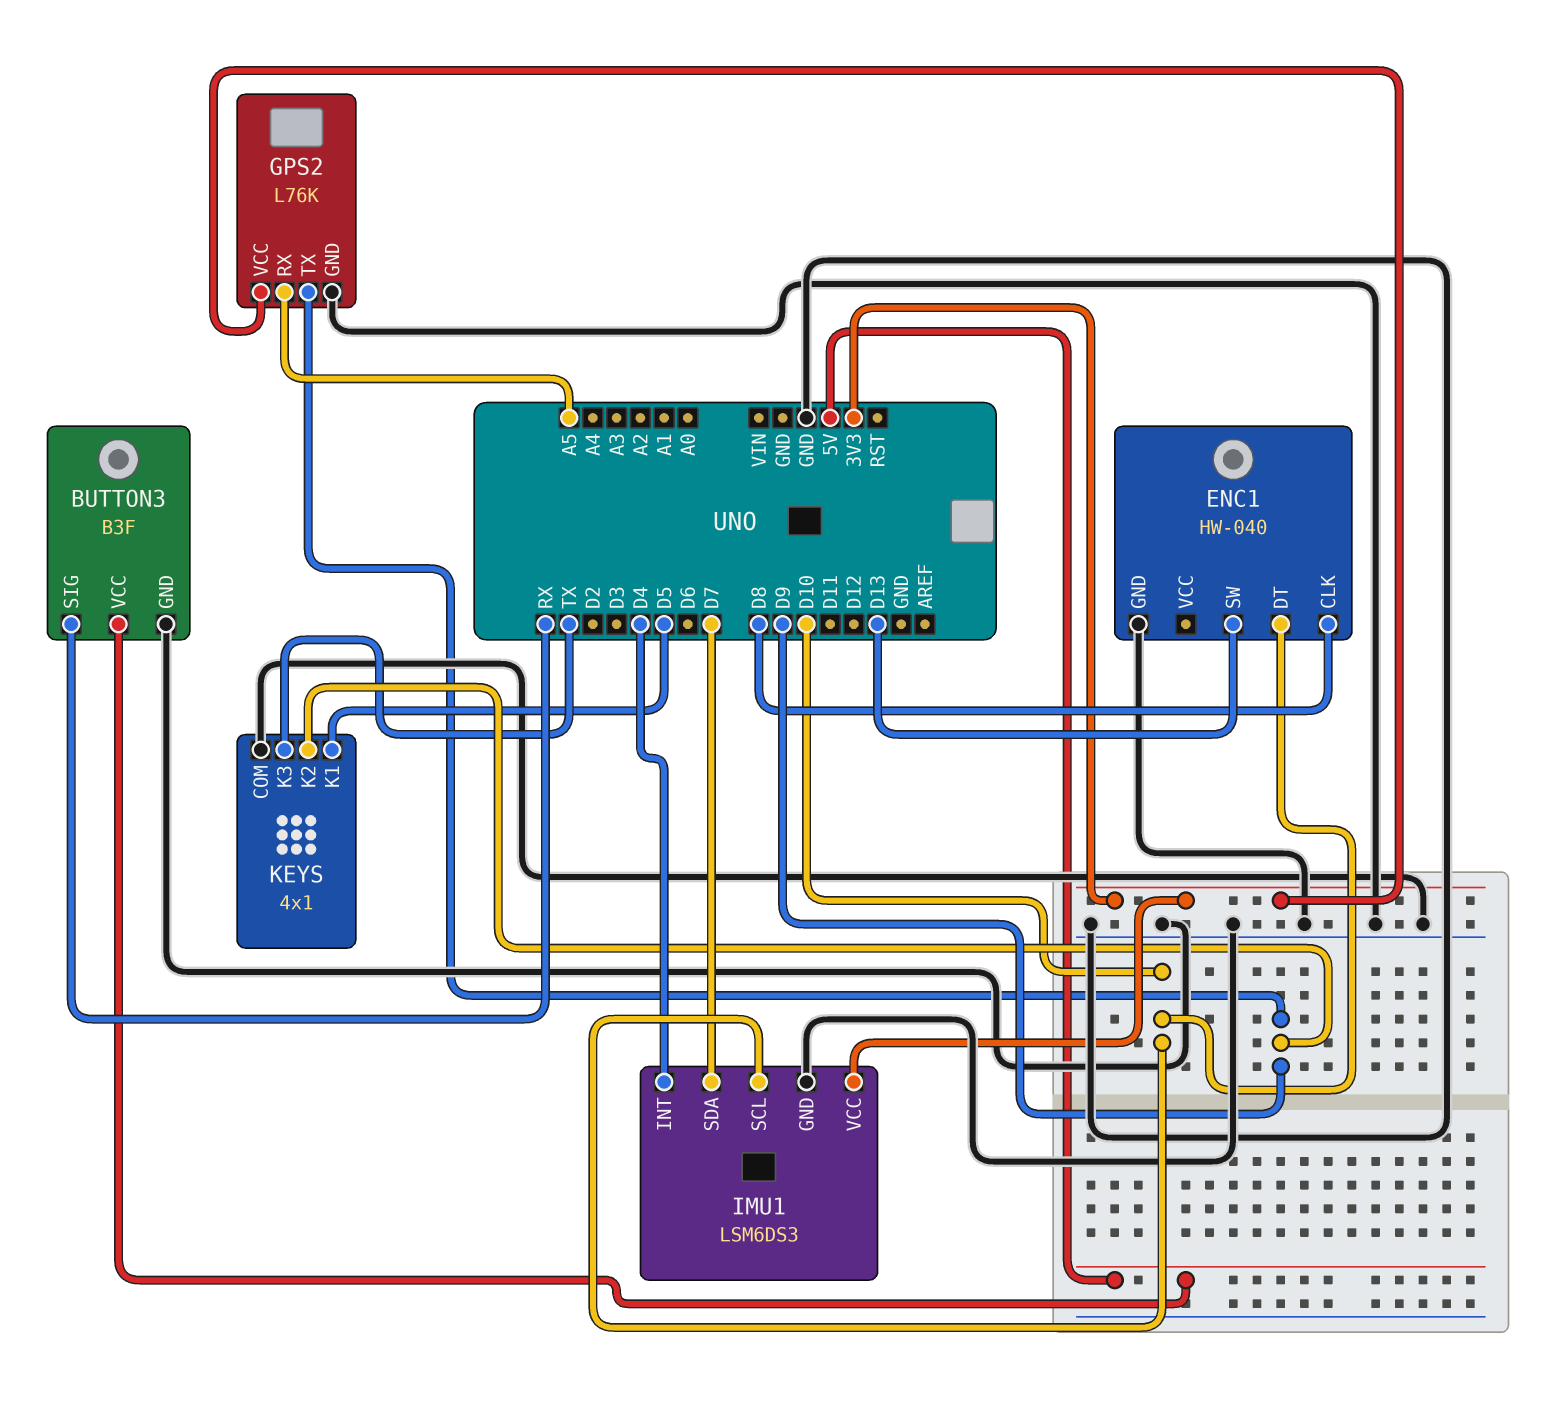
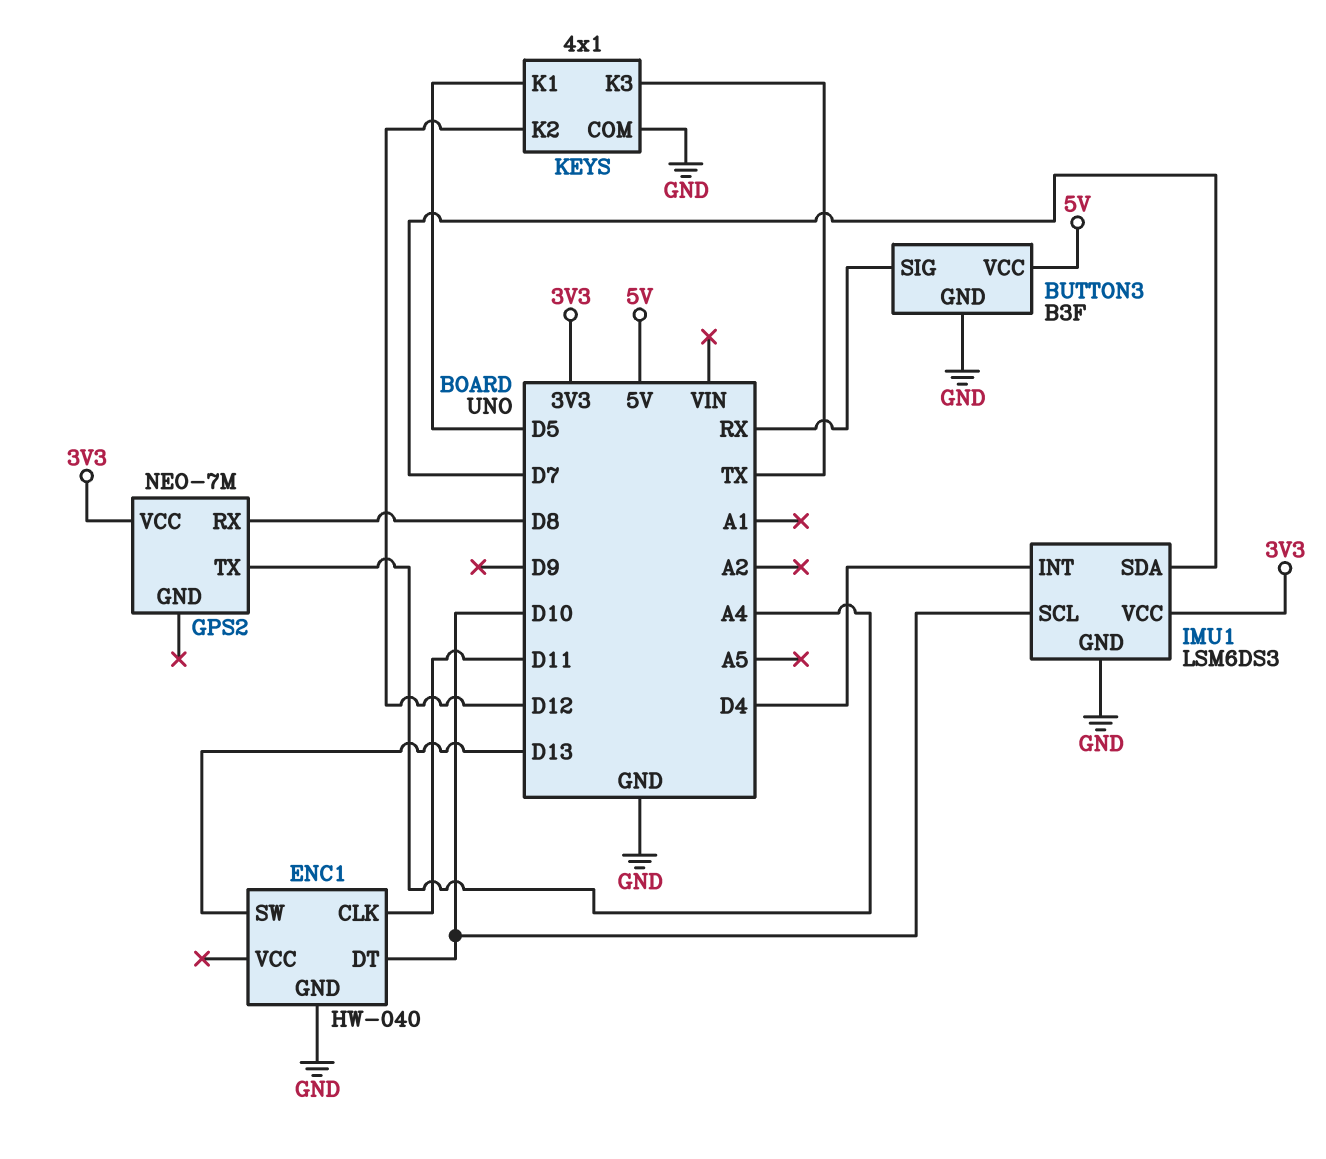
ENC1 pin CLK: D8 -> D11
GPS2: L76K -> NEO-7M
GPS2 pin GND: GND -> none
GPS2 pin RX: A5 -> D8
GPS2 pin TX: D9 -> A4
KEYS pin K2: D9 -> D12

